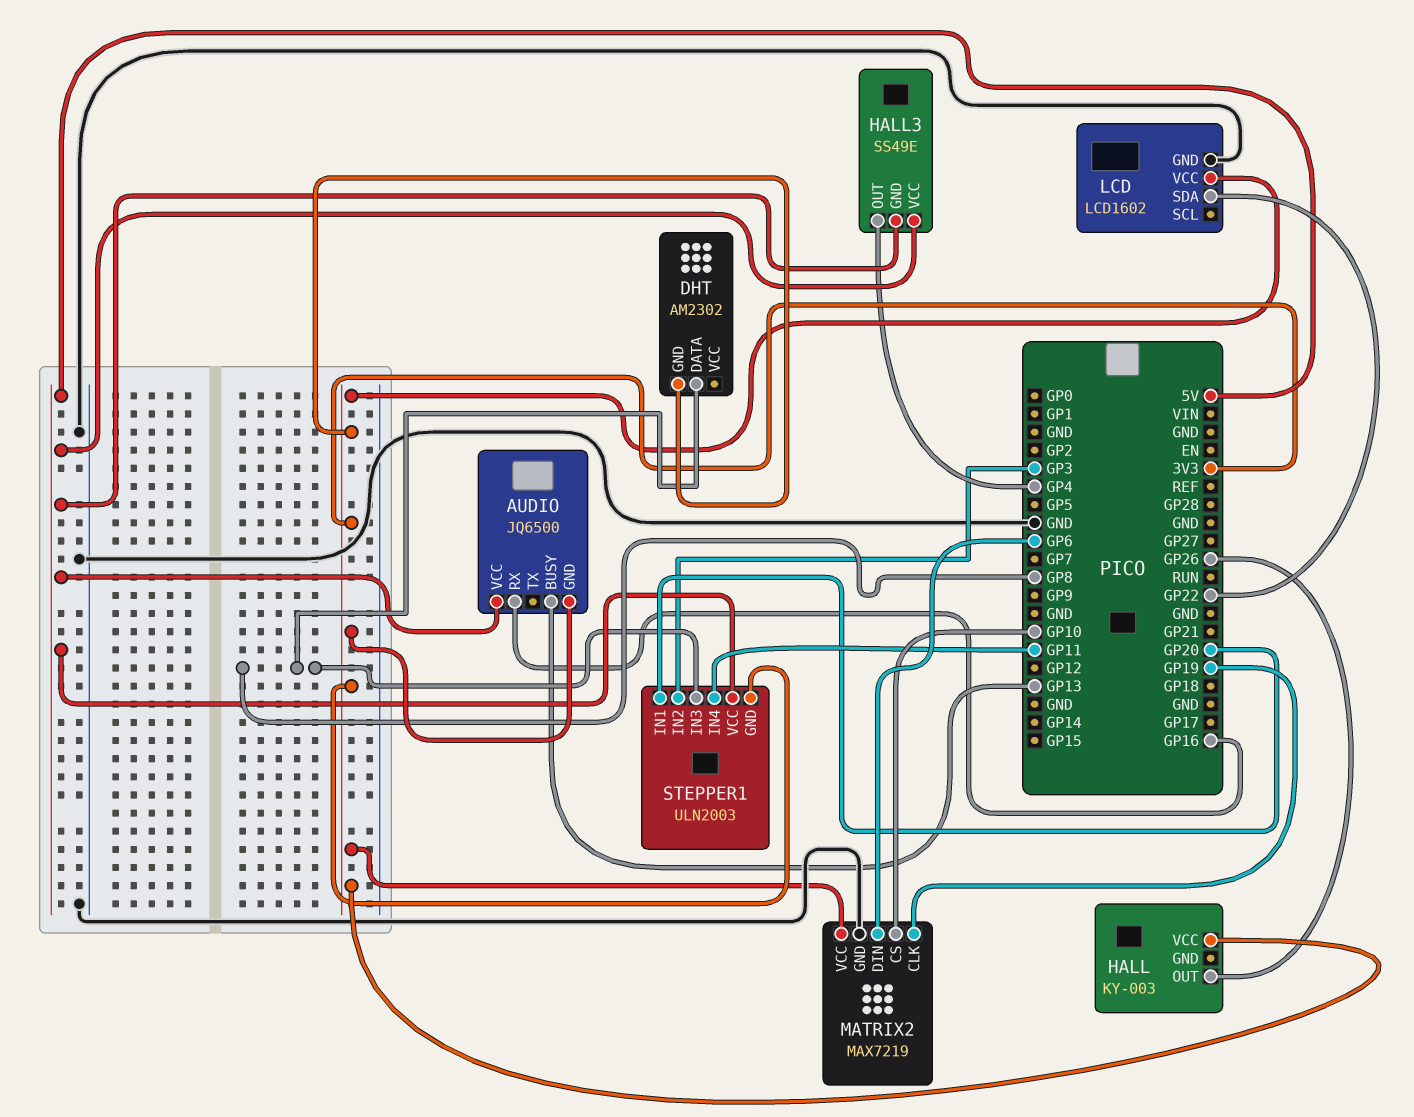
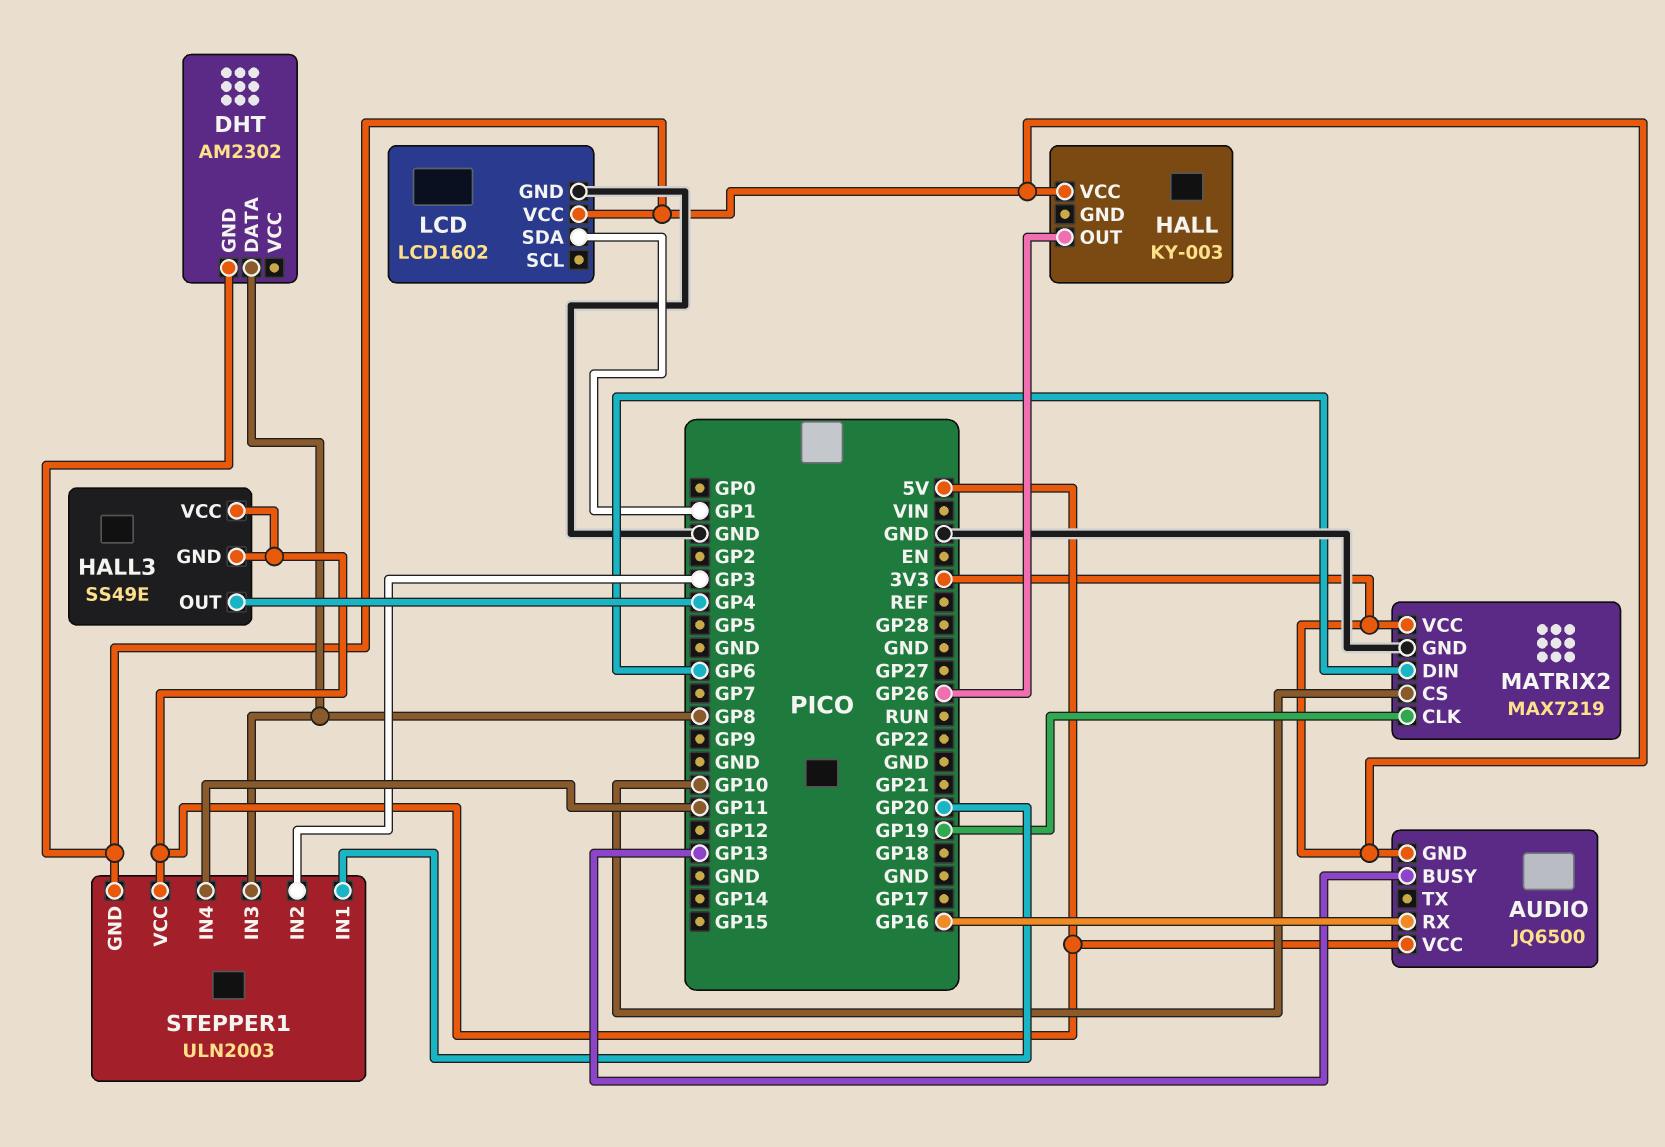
LCD pin SDA: GP22 -> GP1

